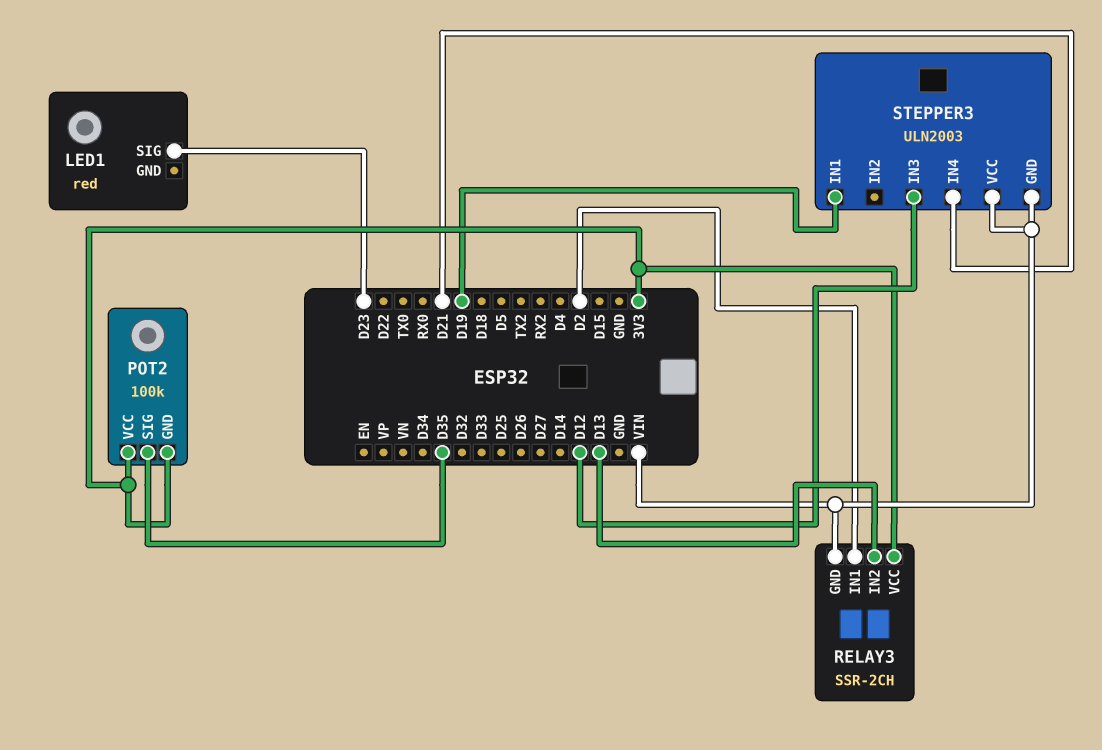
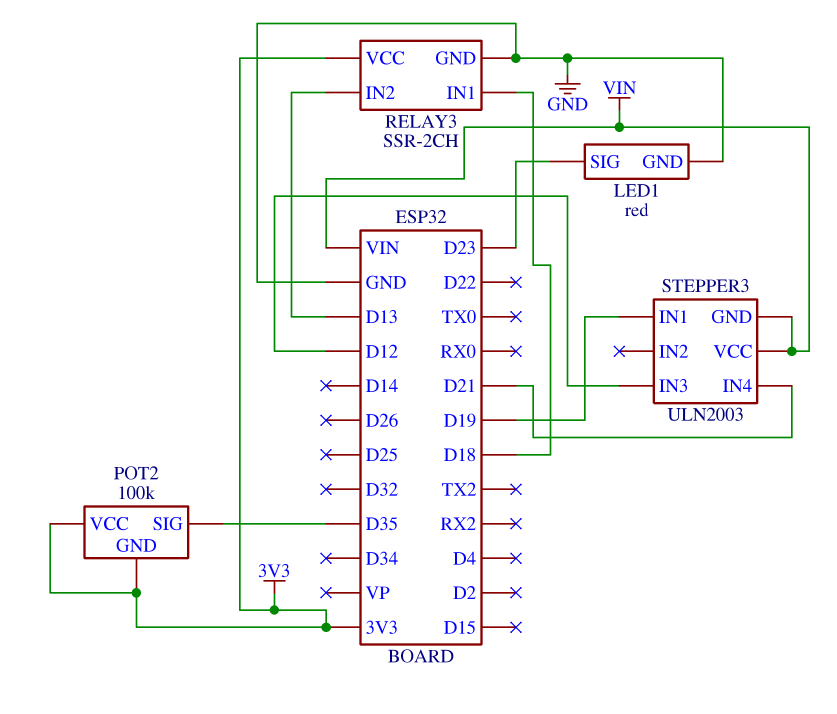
LED1 pin GND: none -> GND
RELAY3 pin GND: VIN -> GND
RELAY3 pin IN1: D2 -> D18

